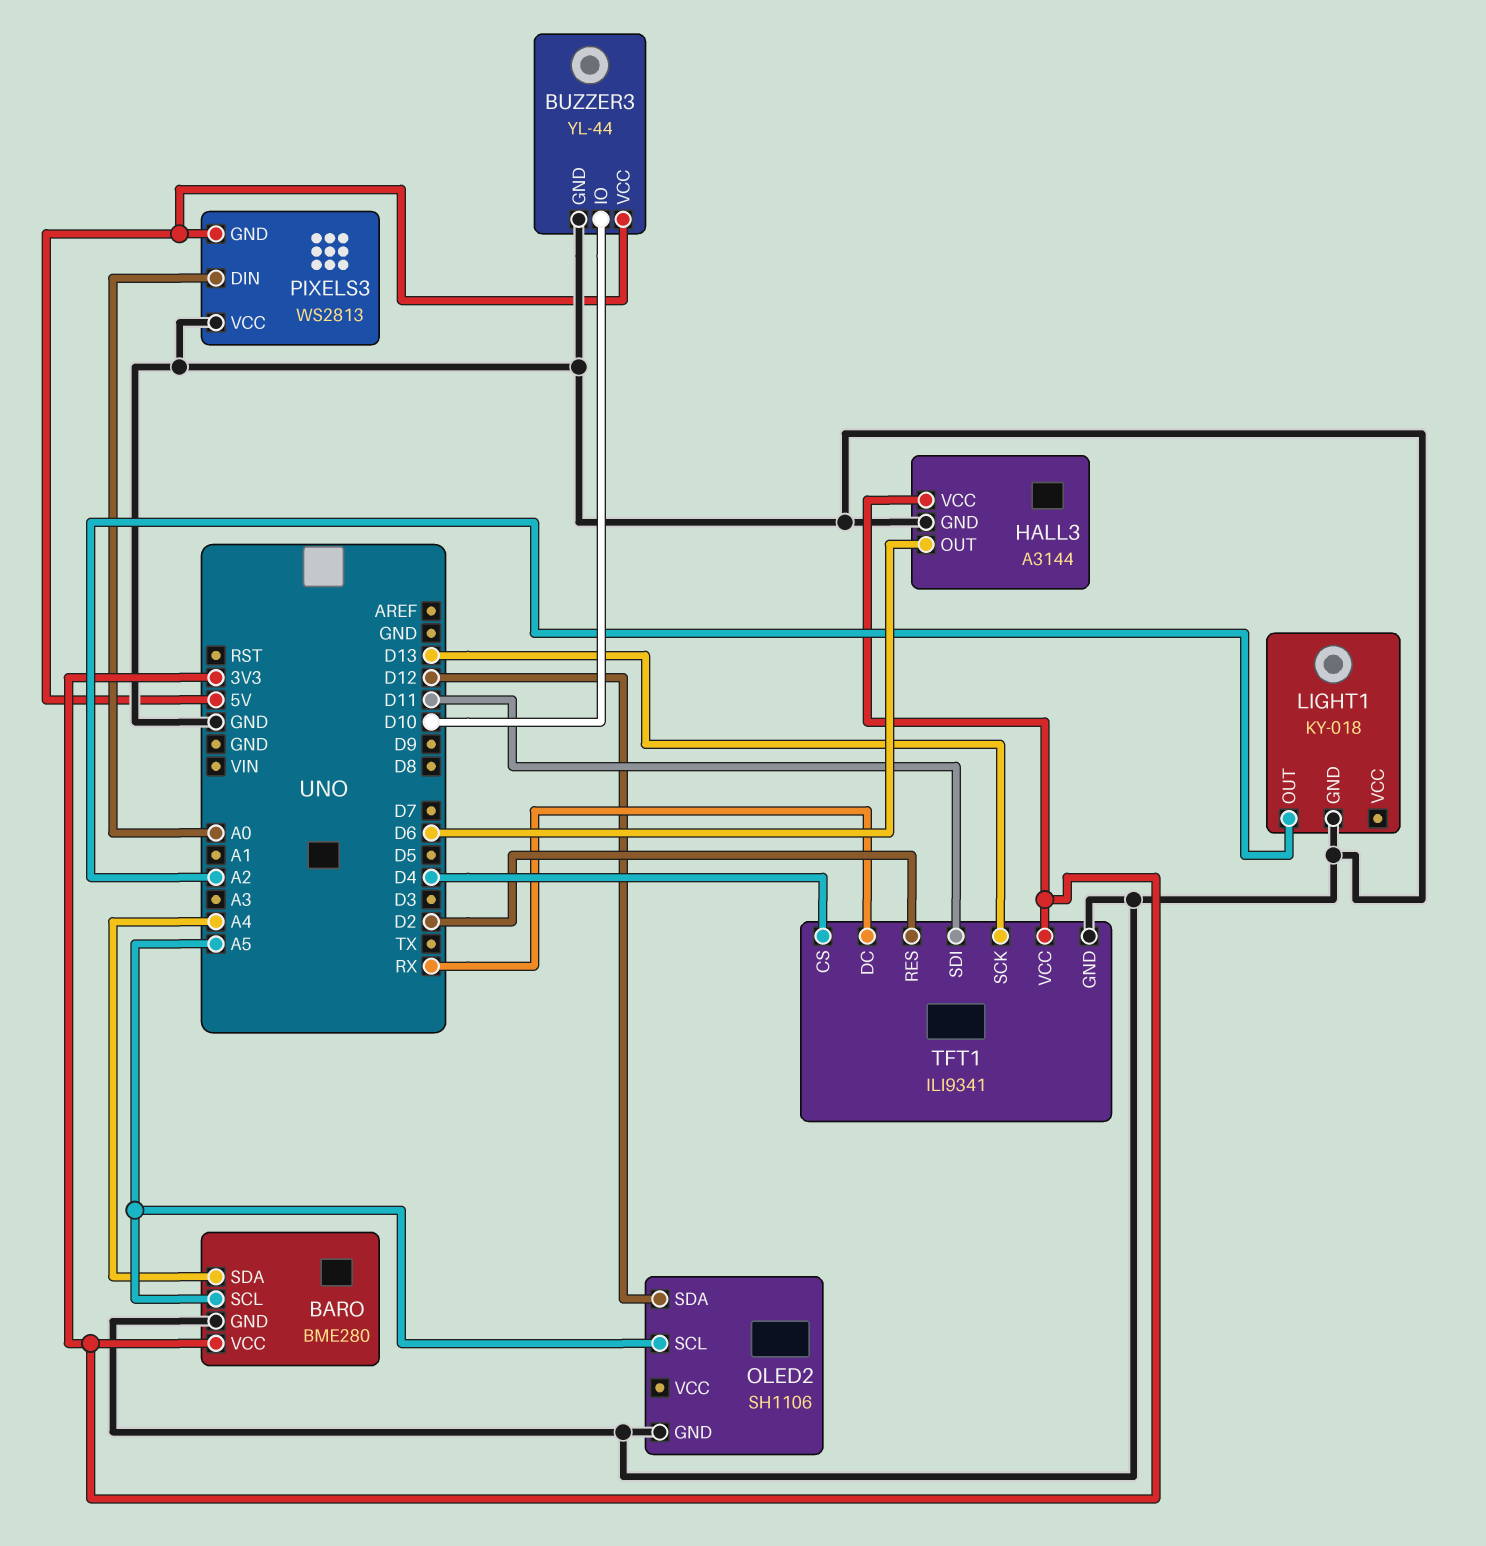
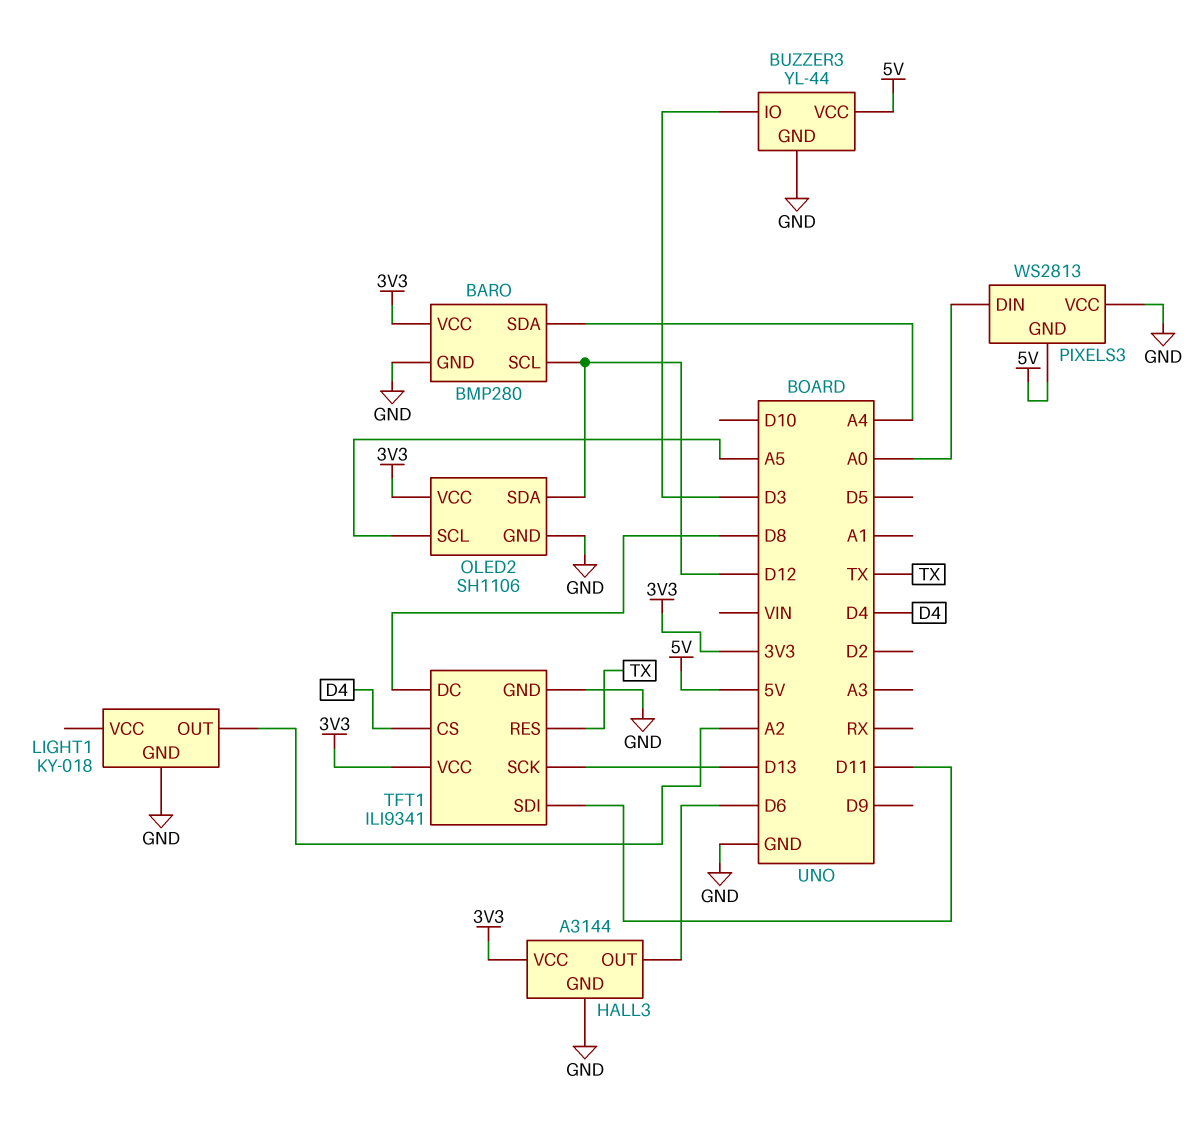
BARO: BME280 -> BMP280
BARO pin SCL: A5 -> D12
BUZZER3 pin IO: D10 -> D3
OLED2 pin VCC: none -> 3V3
TFT1 pin DC: RX -> D8
TFT1 pin RES: D2 -> TX

